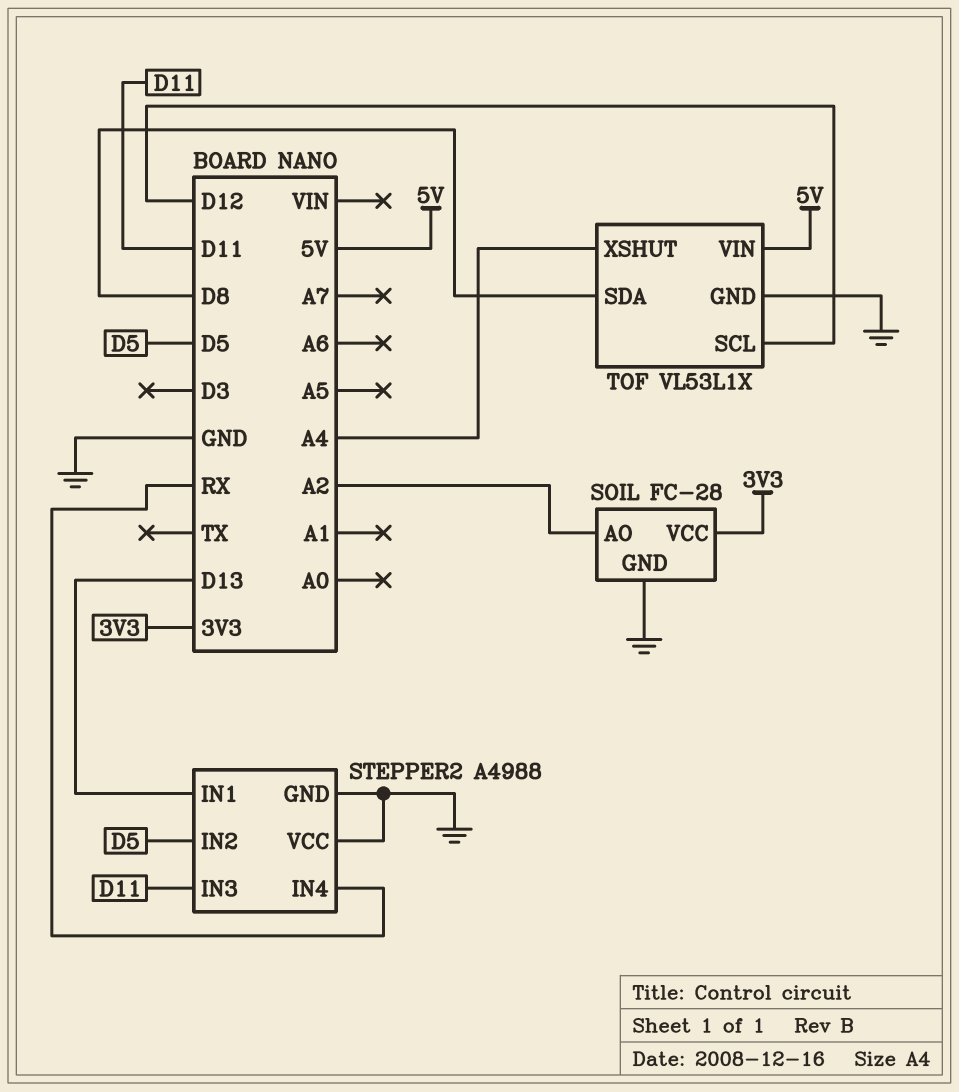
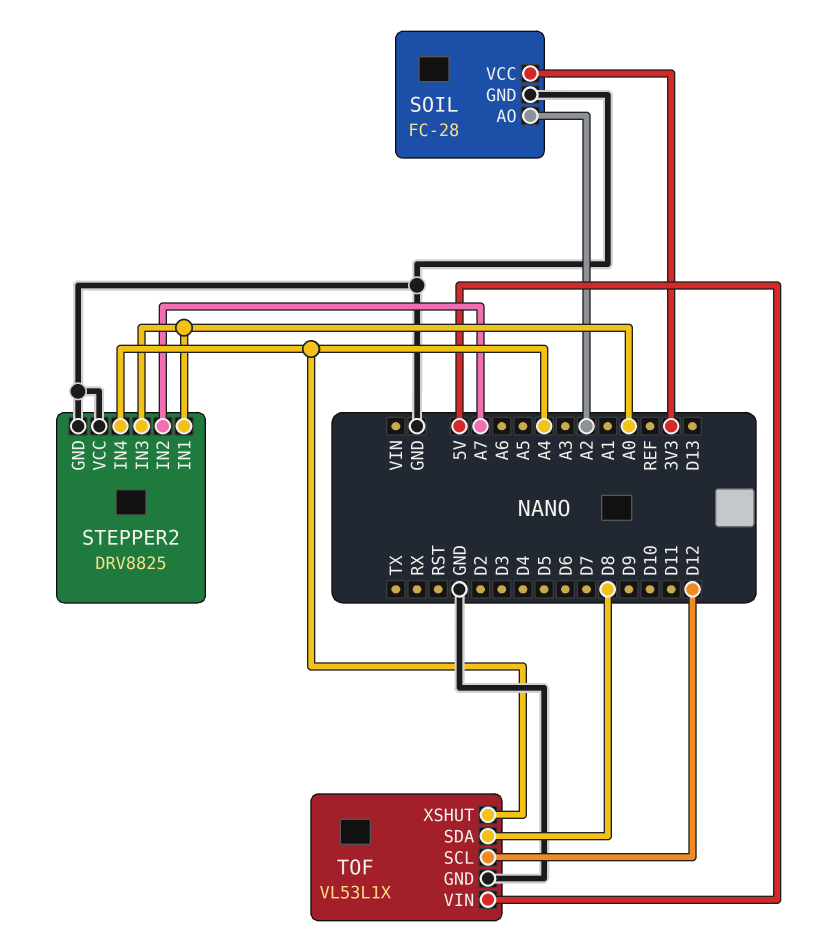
STEPPER2: A4988 -> DRV8825
STEPPER2 pin IN1: D13 -> A0
STEPPER2 pin IN2: D5 -> A7
STEPPER2 pin IN3: D11 -> A0
STEPPER2 pin IN4: RX -> A4

